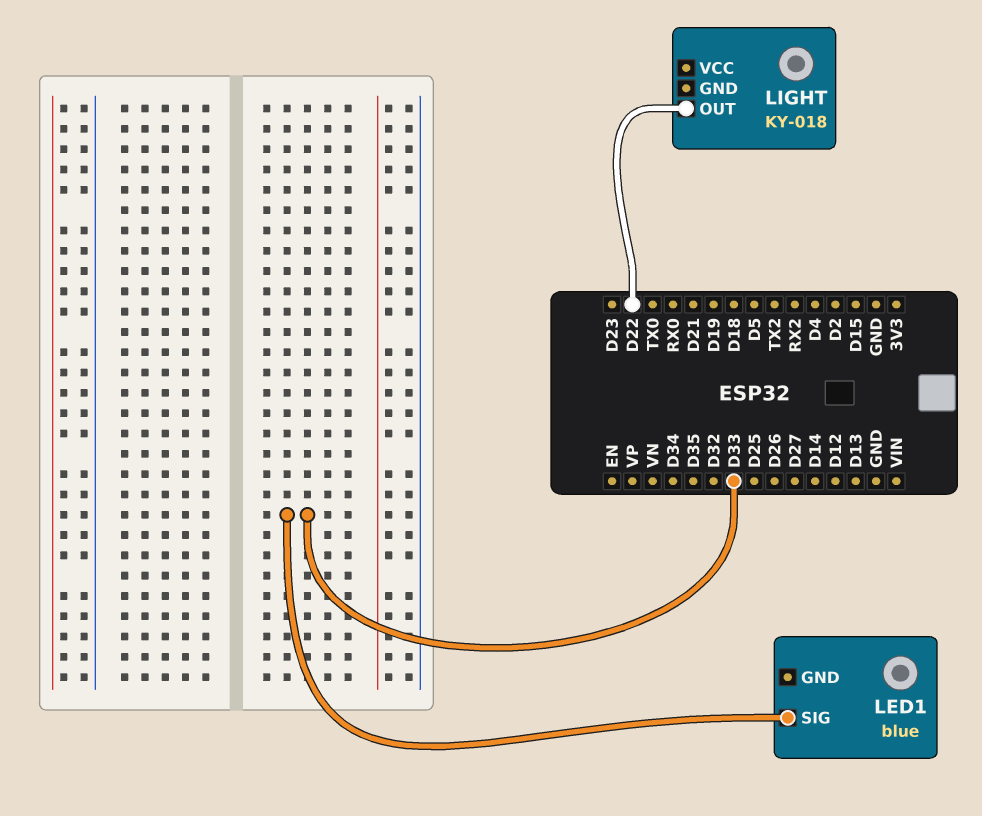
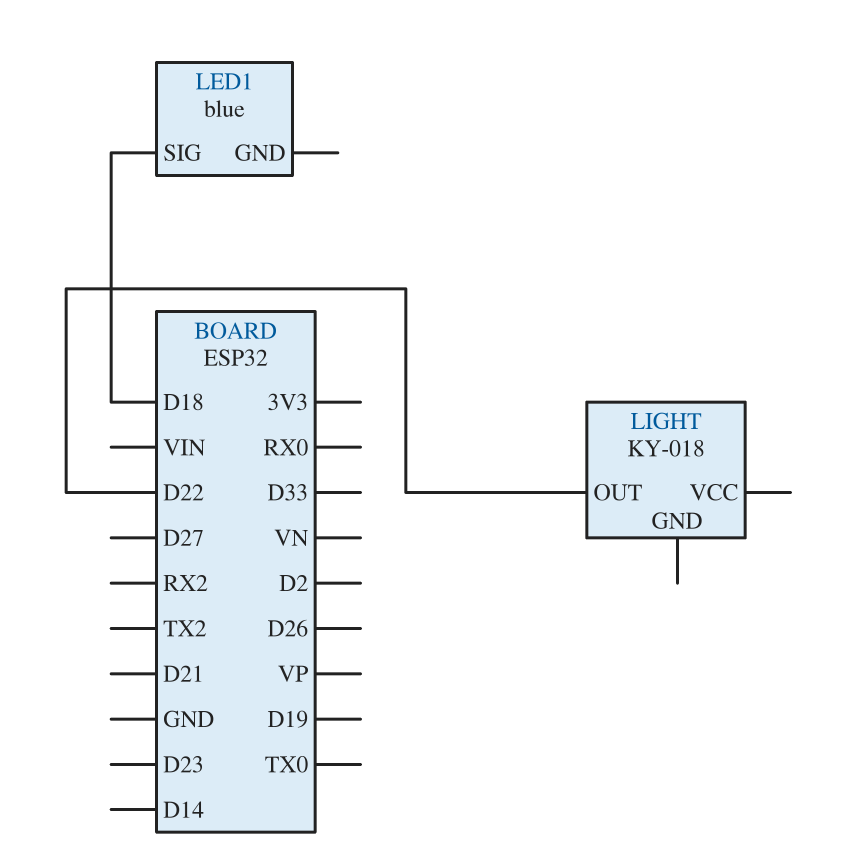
LED1 pin SIG: D33 -> D18

